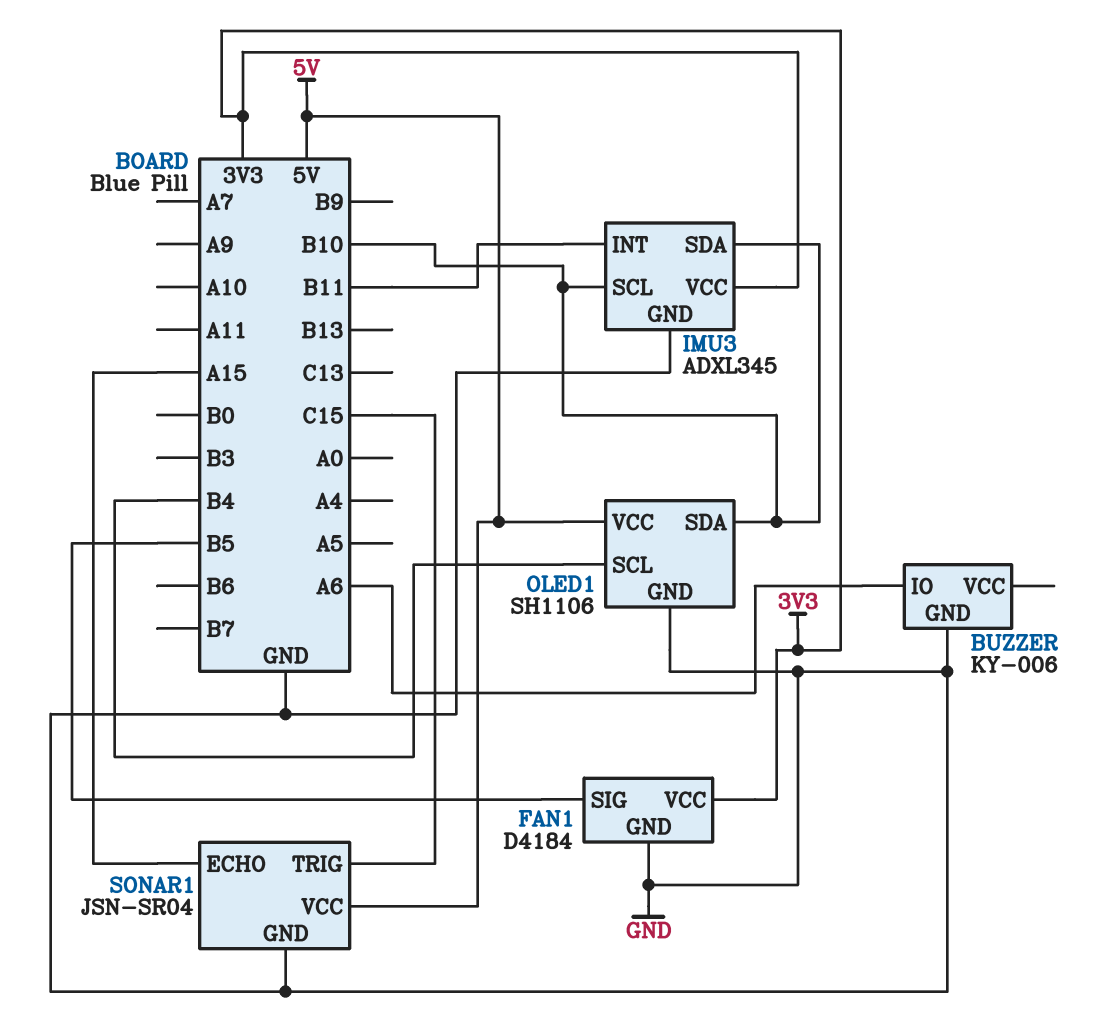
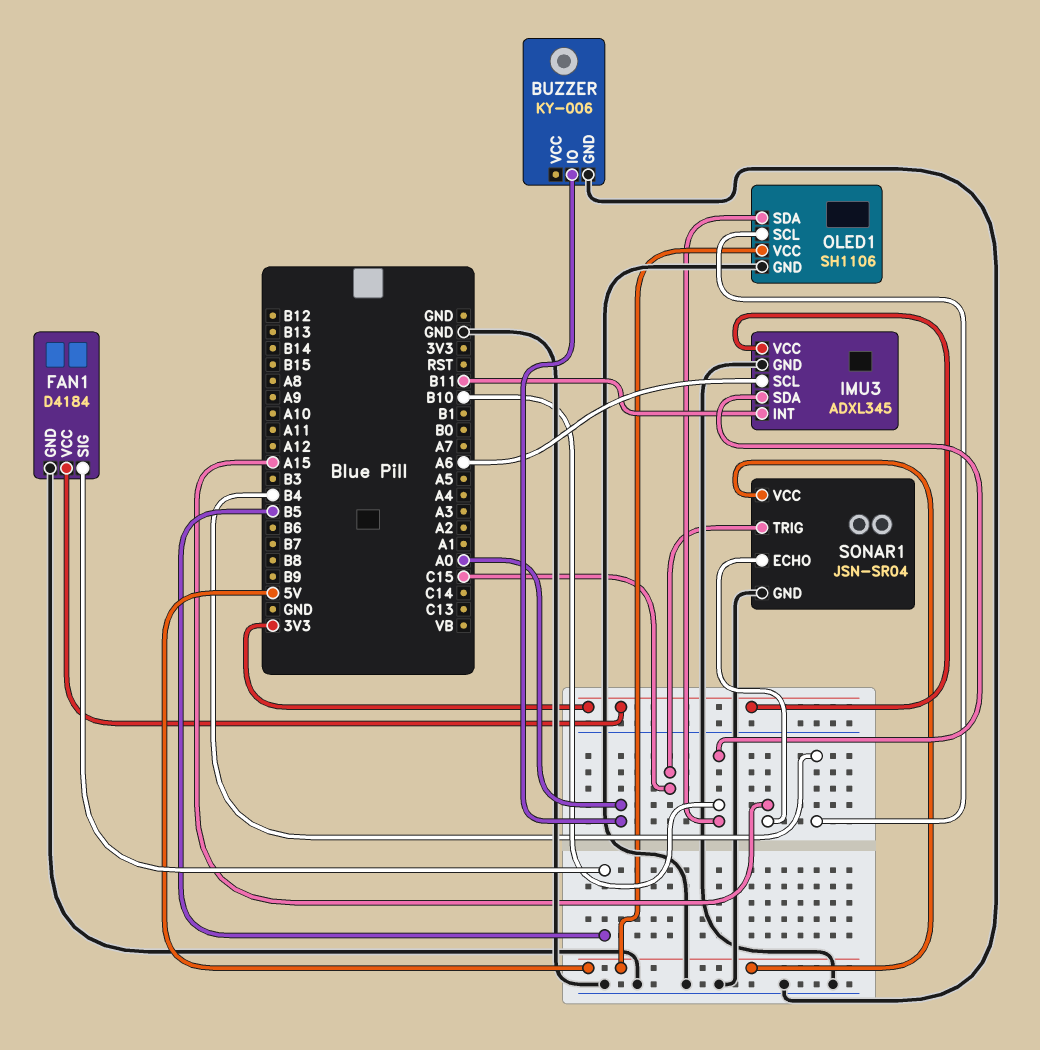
BUZZER pin IO: A6 -> A0
IMU3 pin SCL: B10 -> A6

